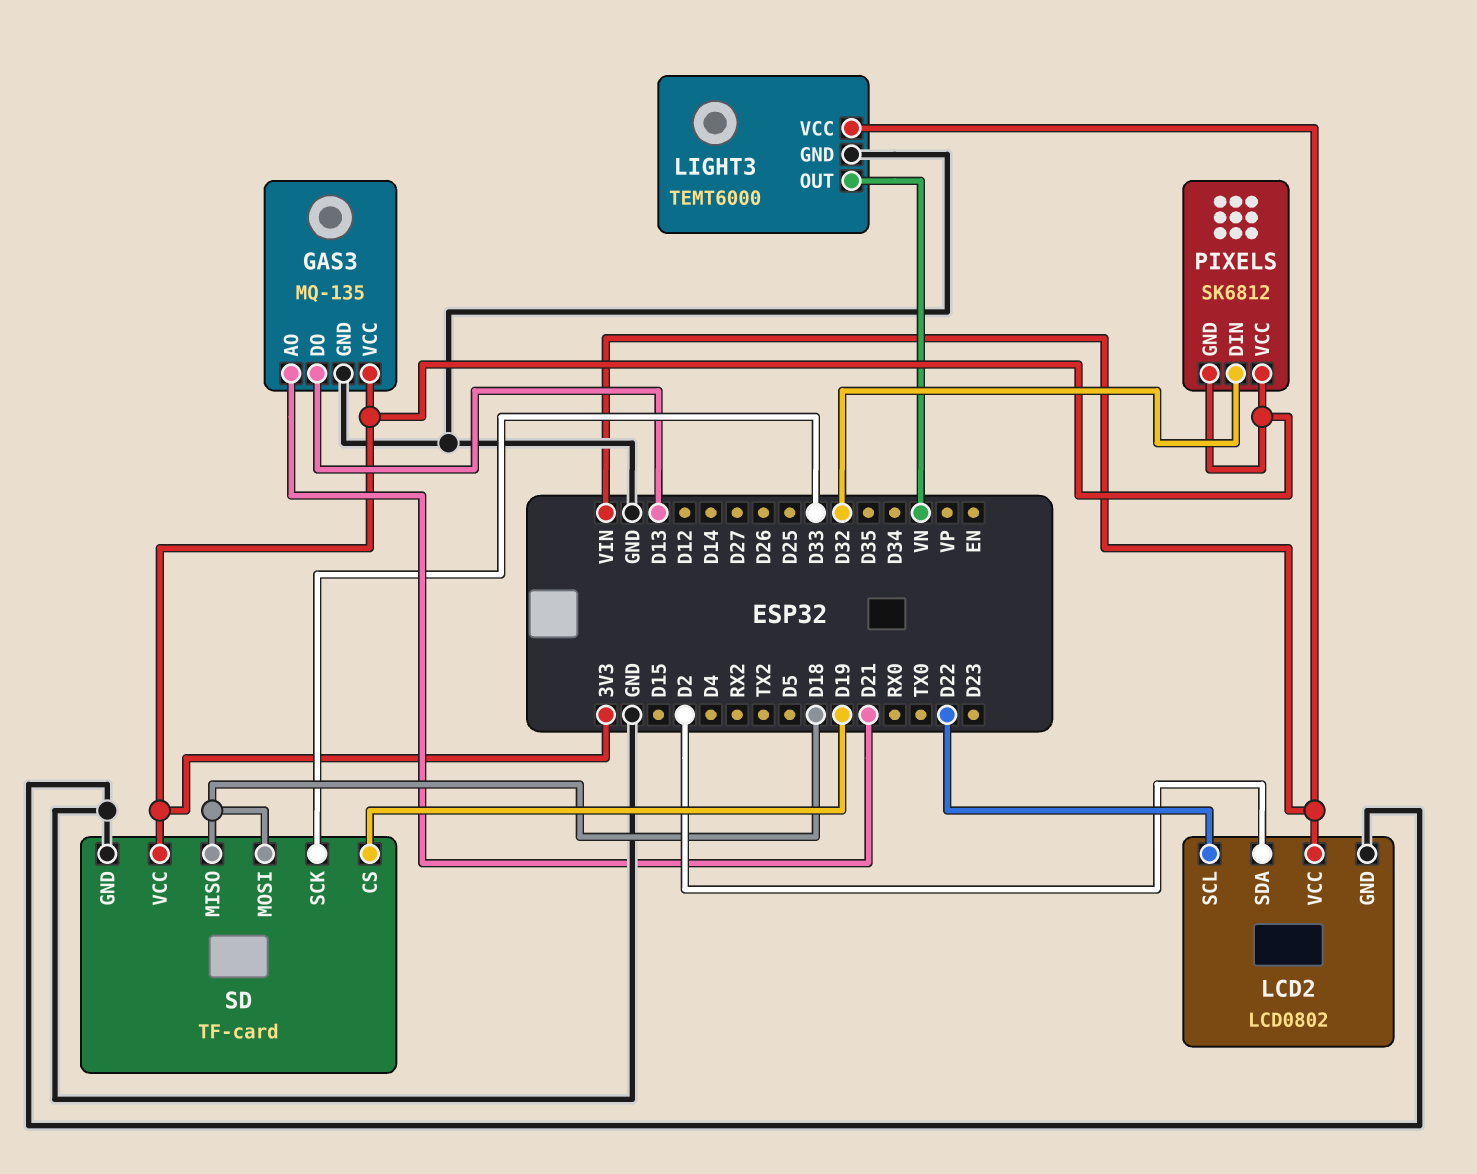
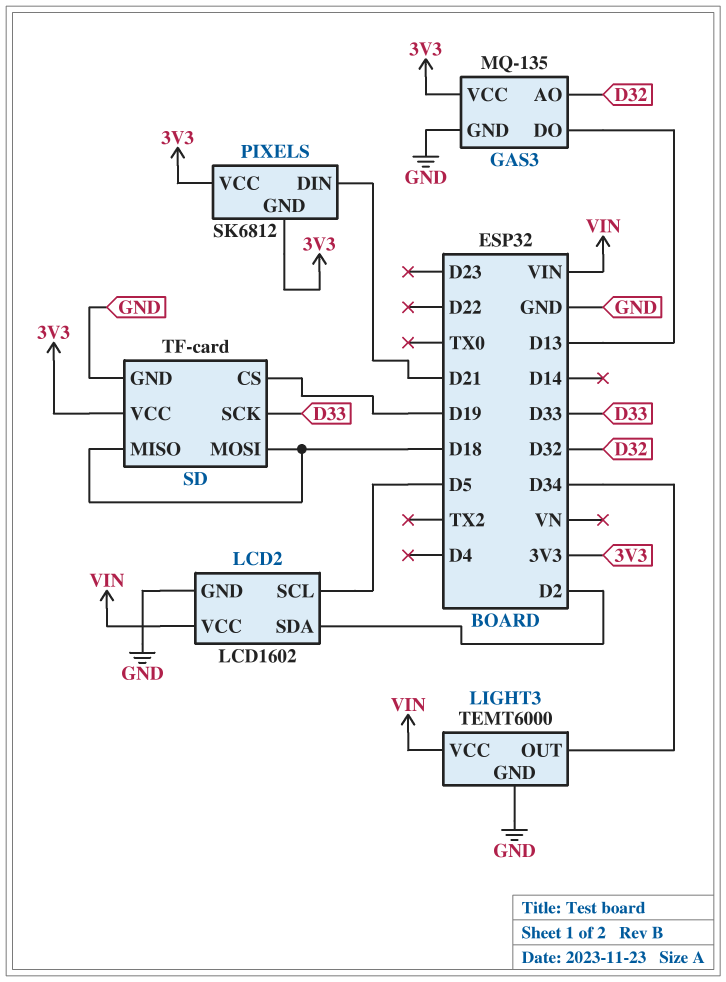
GAS3 pin AO: D21 -> D32
LCD2: LCD0802 -> LCD1602
LCD2 pin SCL: D22 -> D5
LIGHT3 pin OUT: VN -> D34
PIXELS pin DIN: D32 -> D21

